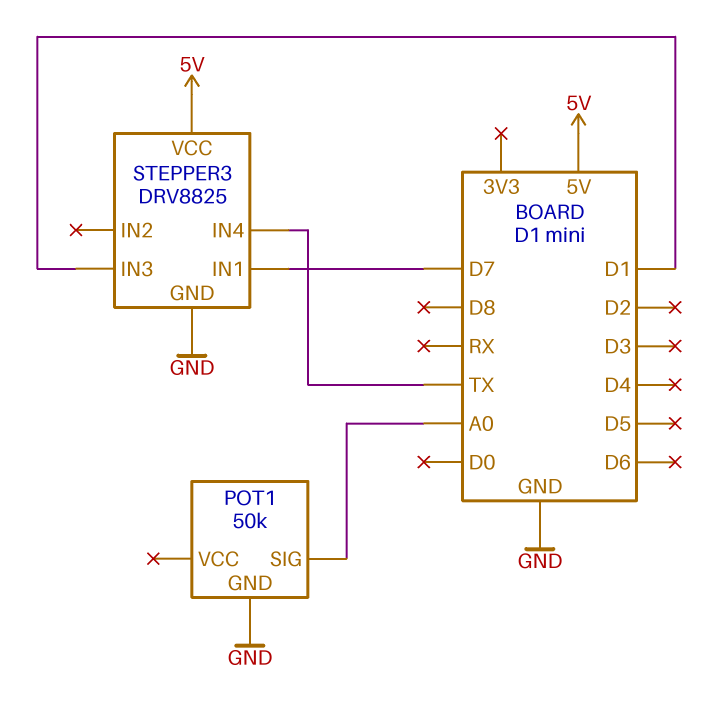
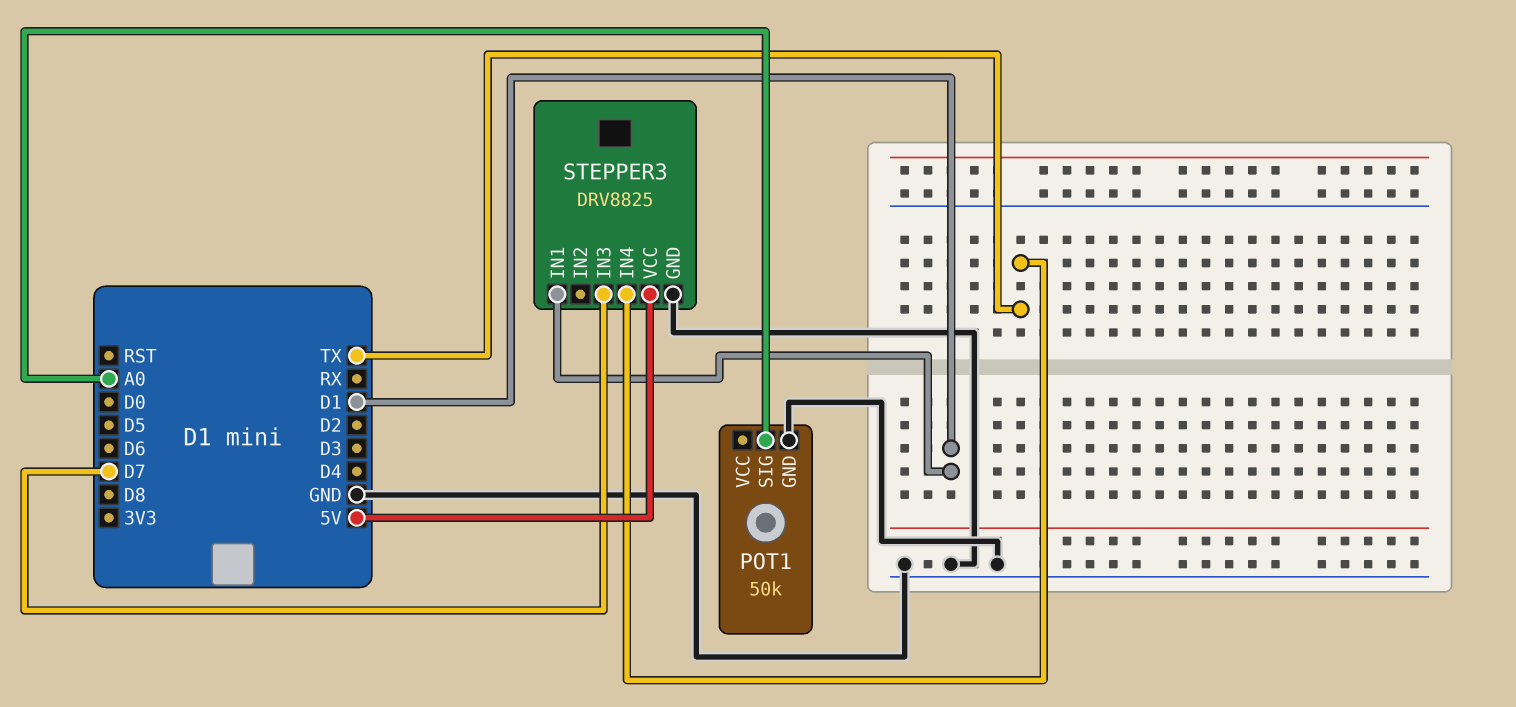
STEPPER3 pin IN1: D7 -> D1
STEPPER3 pin IN3: D1 -> D7

